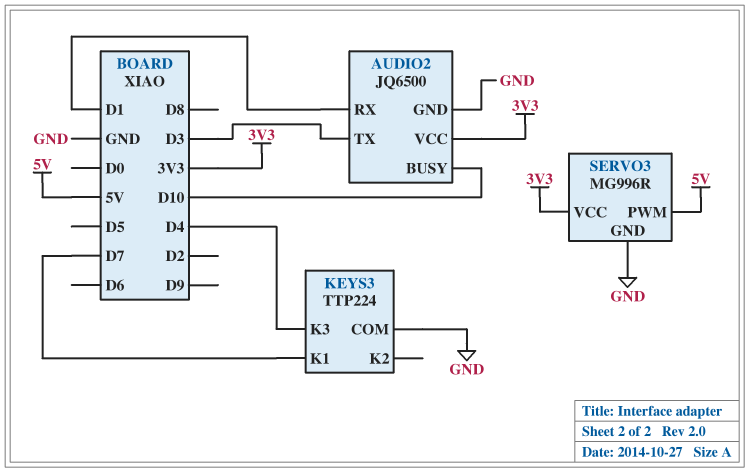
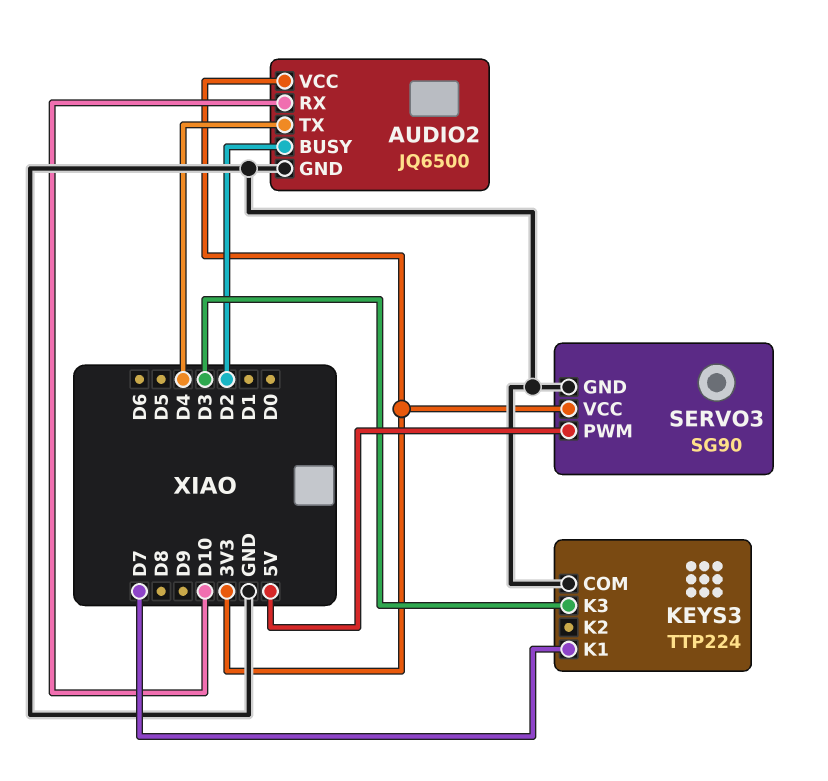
AUDIO2 pin BUSY: D10 -> D2
AUDIO2 pin RX: D1 -> D10
AUDIO2 pin TX: D3 -> D4
KEYS3 pin K3: D4 -> D3
SERVO3: MG996R -> SG90

